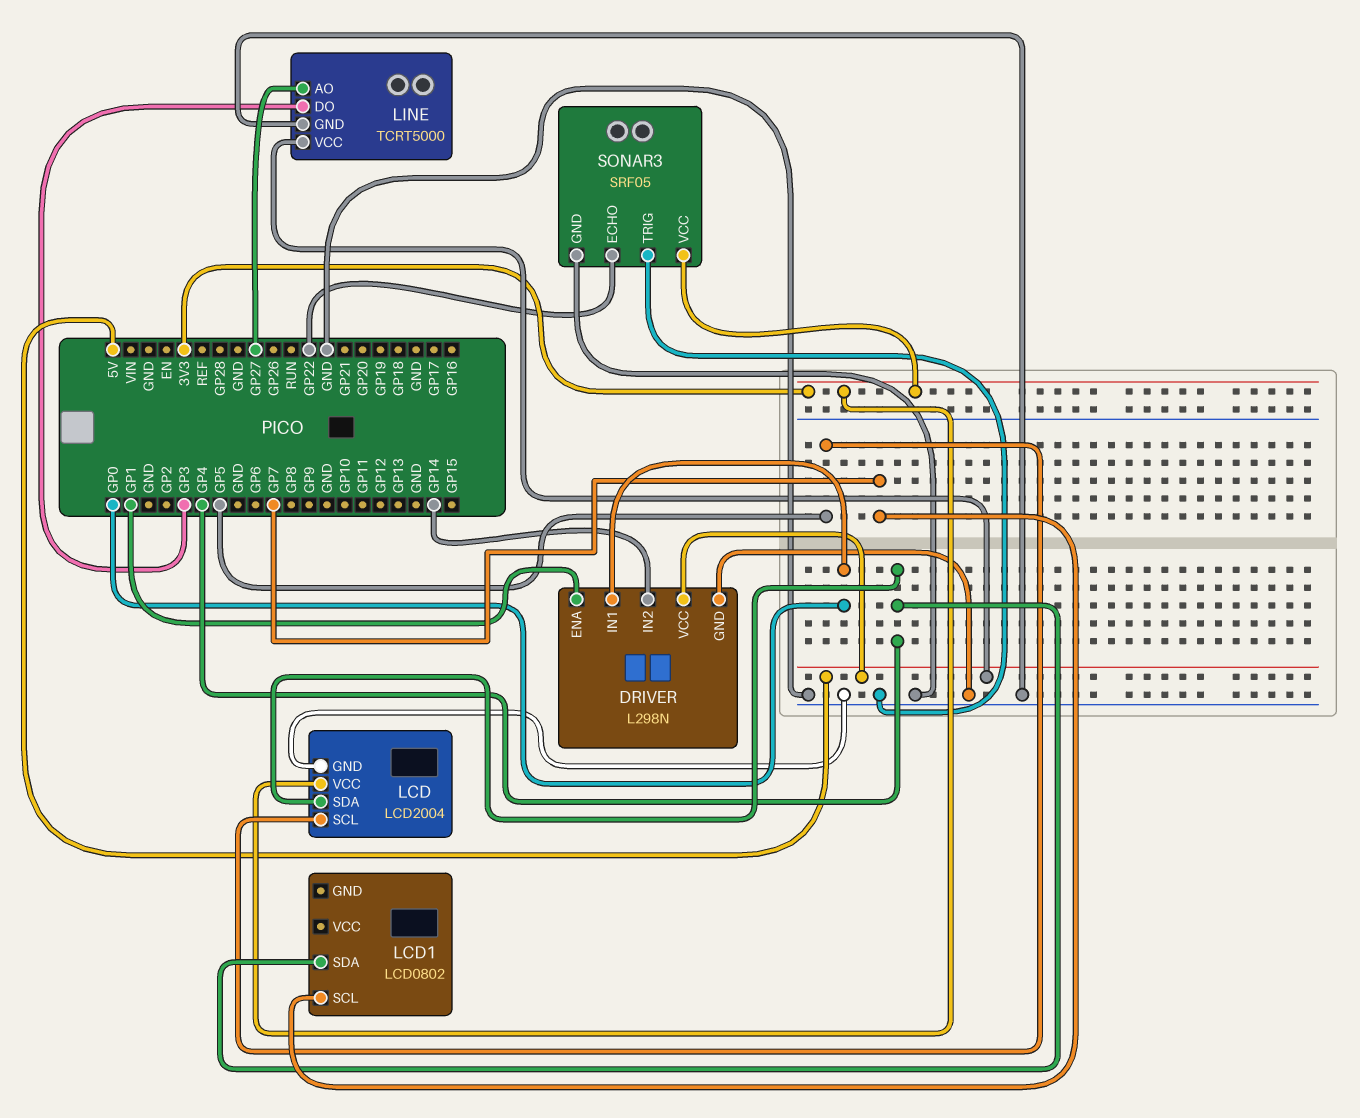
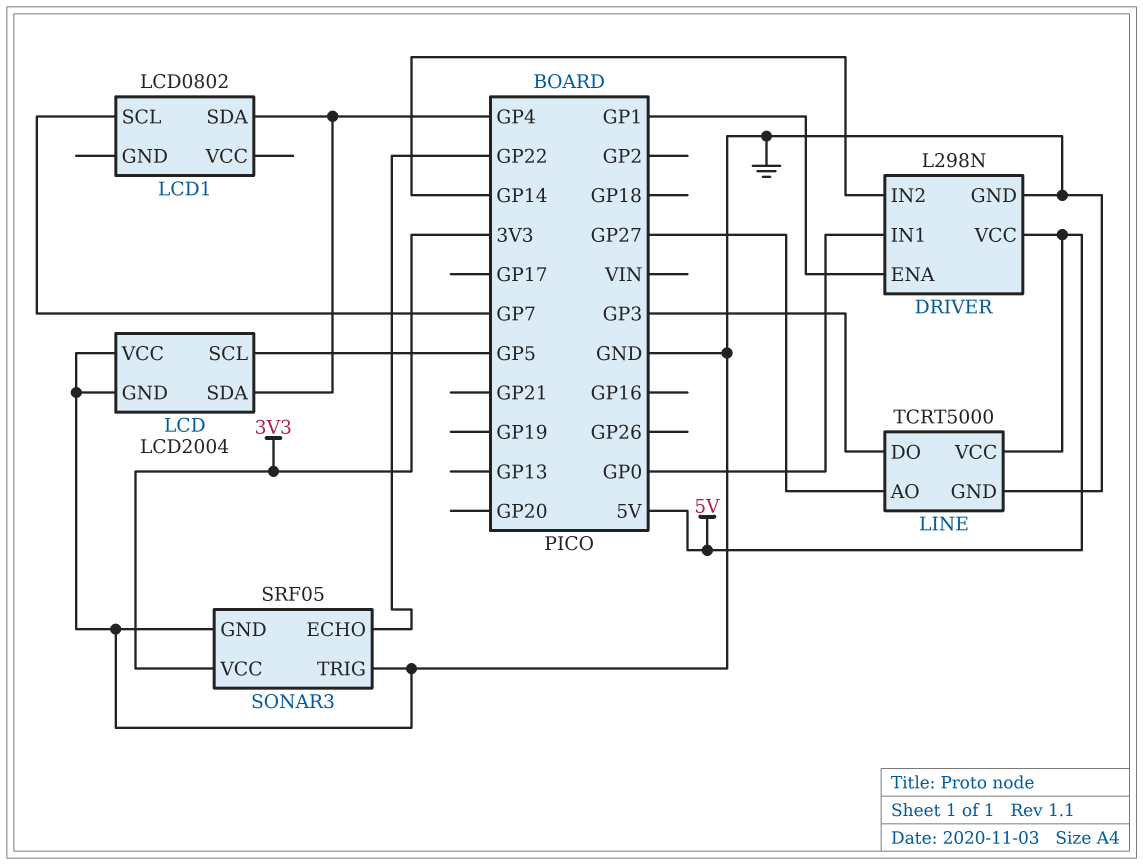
LCD pin VCC: 3V3 -> GND

